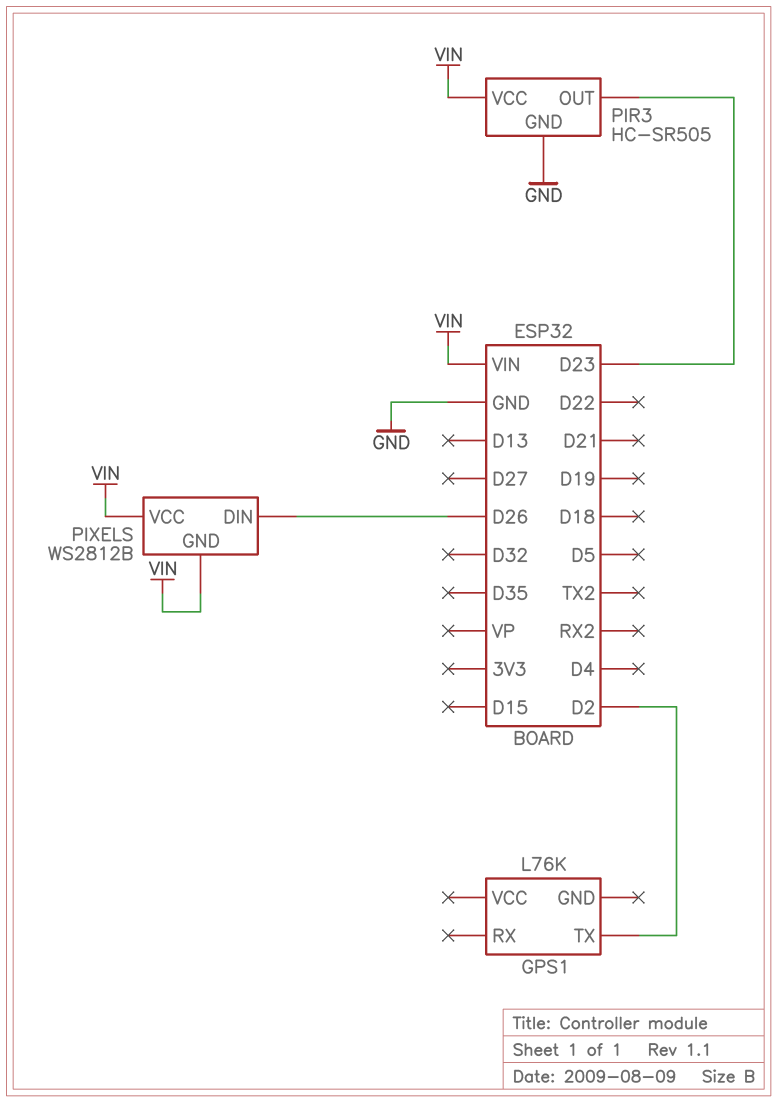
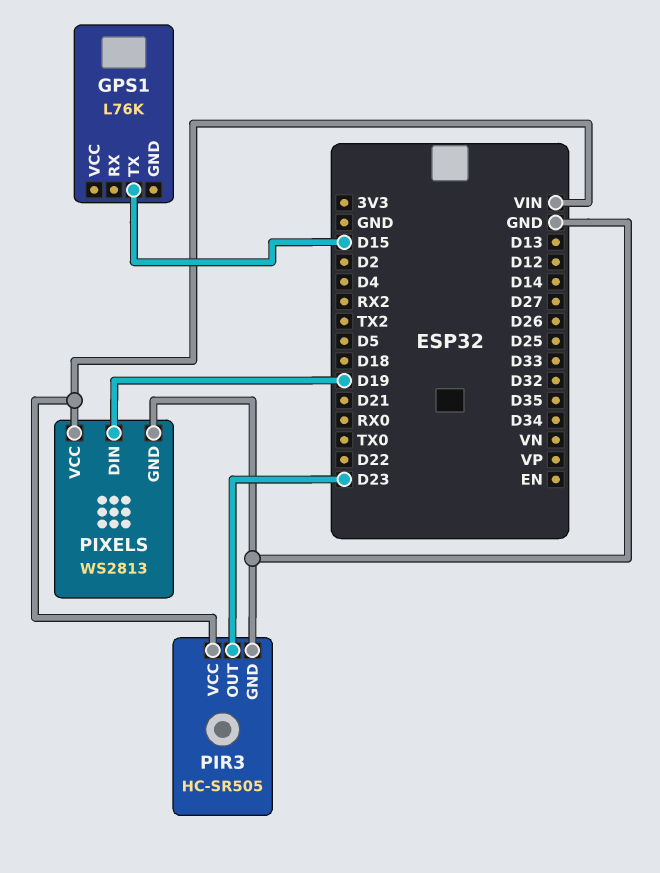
GPS1 pin TX: D2 -> D15
PIXELS: WS2812B -> WS2813
PIXELS pin DIN: D26 -> D19
PIXELS pin GND: VIN -> GND

